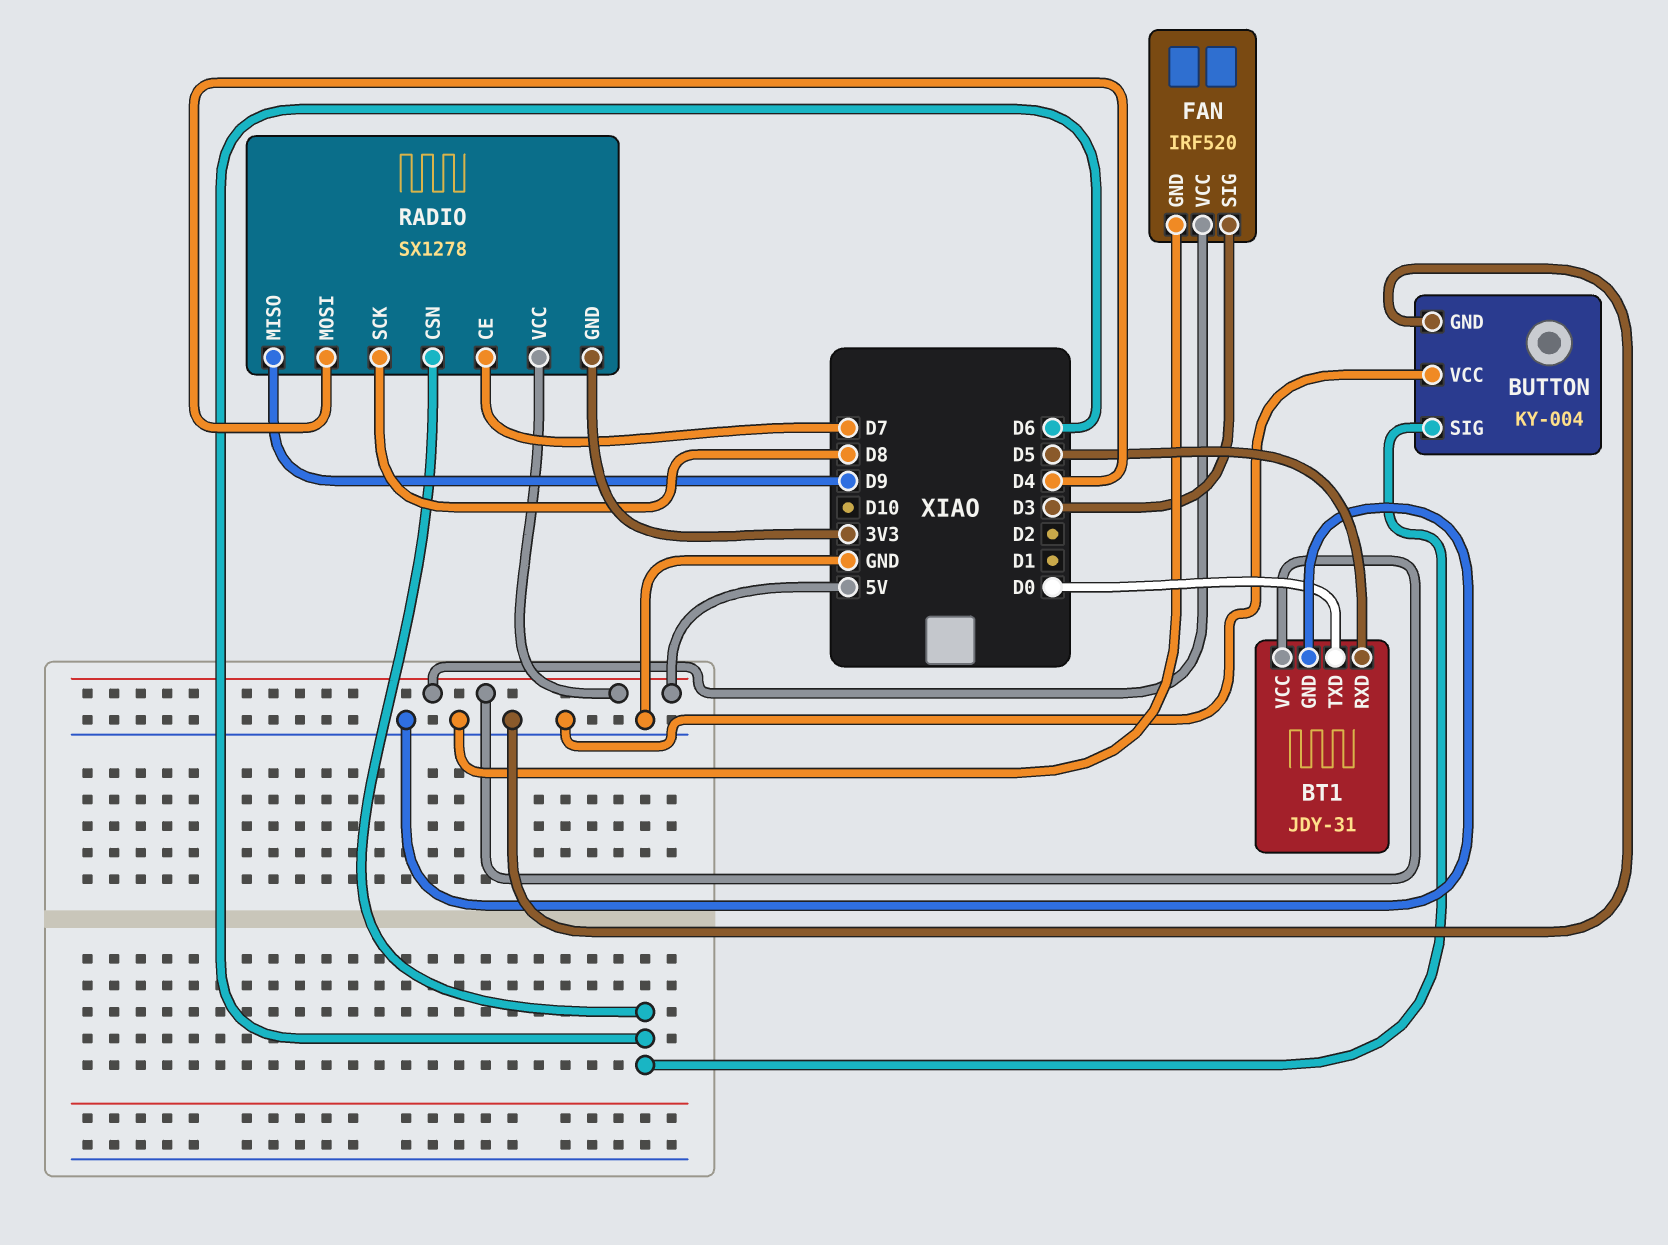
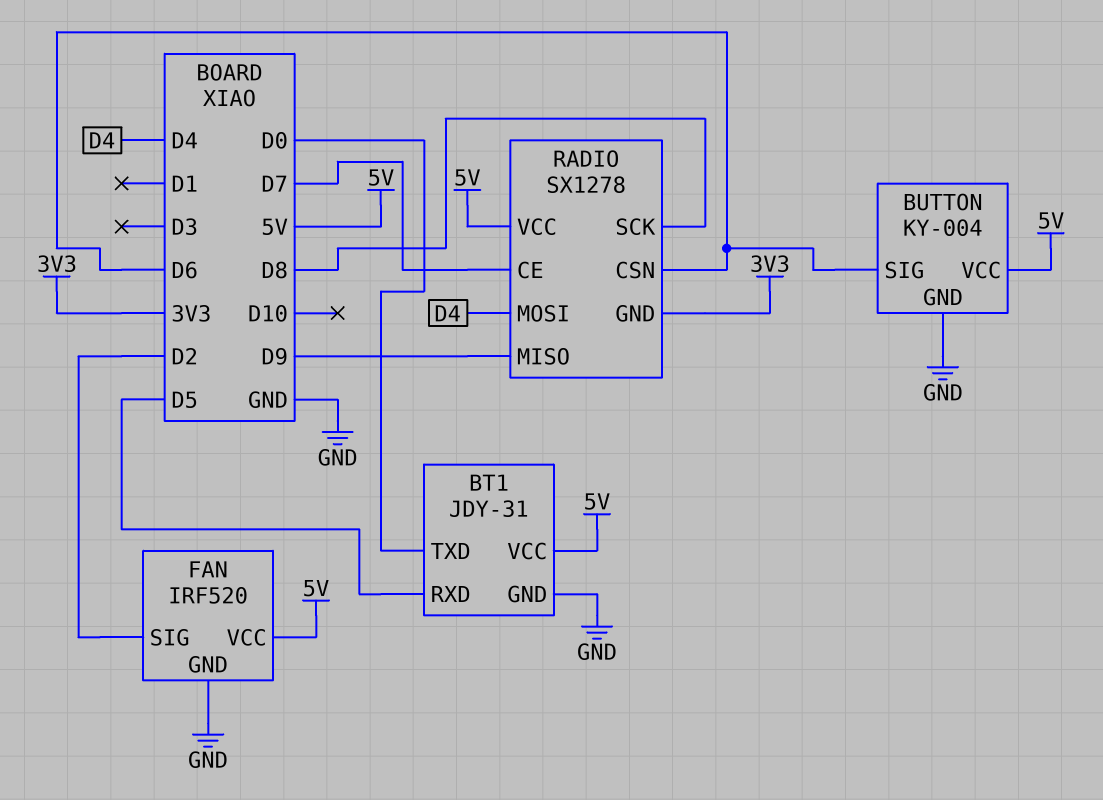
BUTTON pin VCC: GND -> 5V
FAN pin SIG: D3 -> D2

